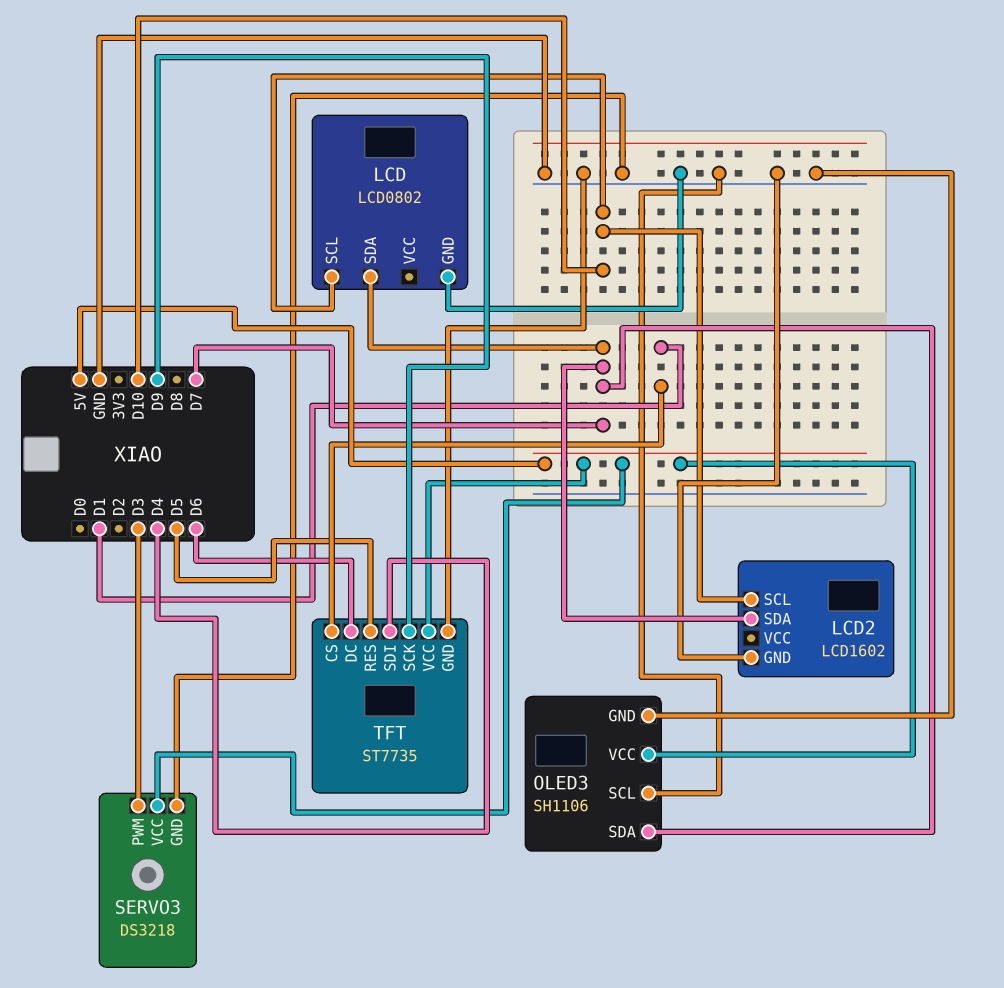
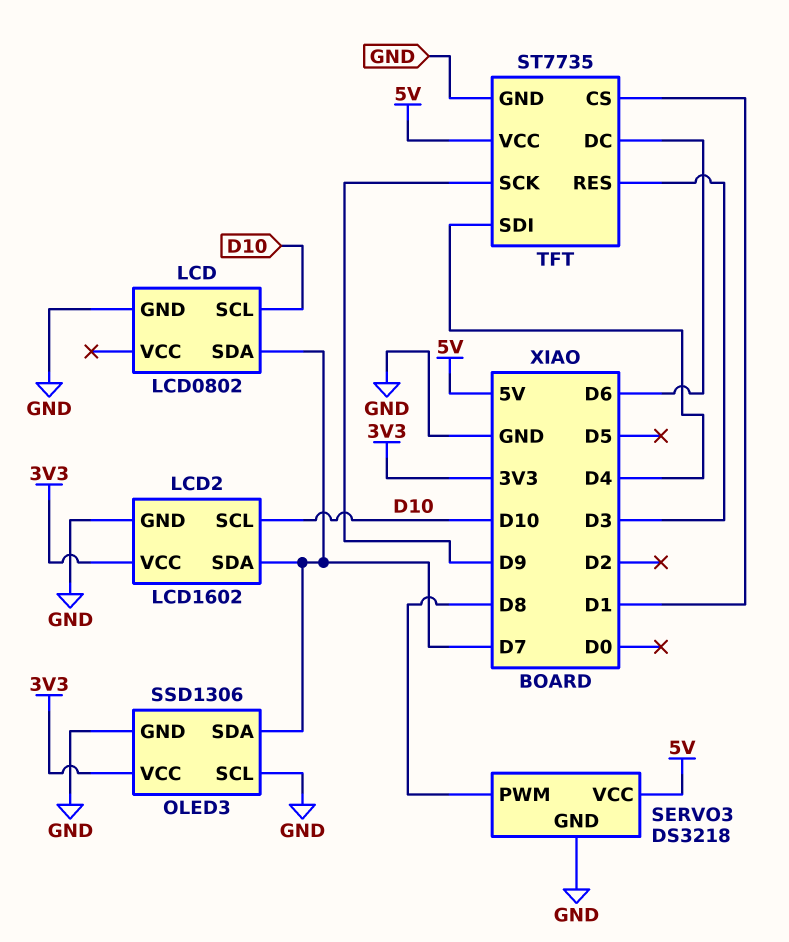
LCD2 pin VCC: none -> 3V3
OLED3: SH1106 -> SSD1306
OLED3 pin VCC: 5V -> 3V3
SERVO3 pin PWM: D3 -> D8
TFT pin RES: D5 -> D3

